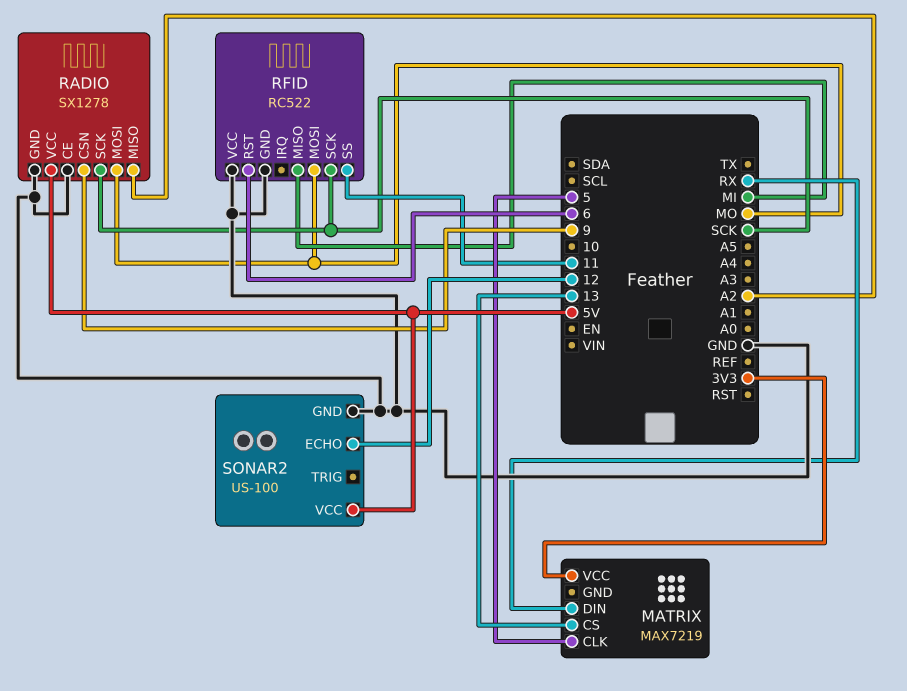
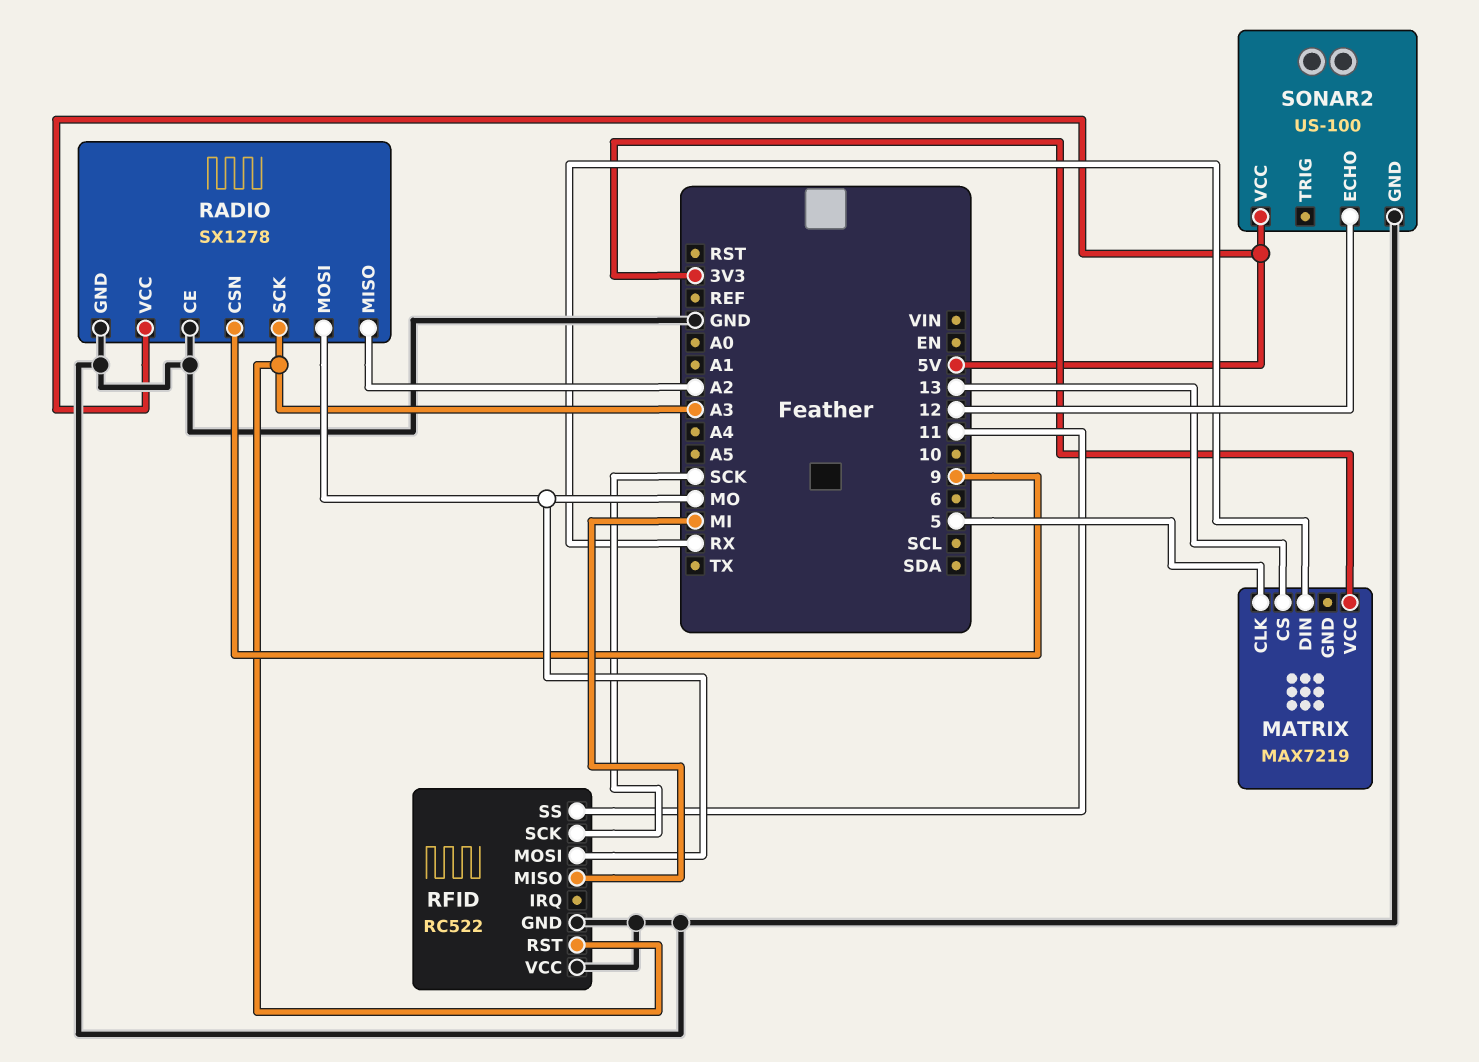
RADIO pin SCK: SCK -> A3
RFID pin RST: 6 -> A3

